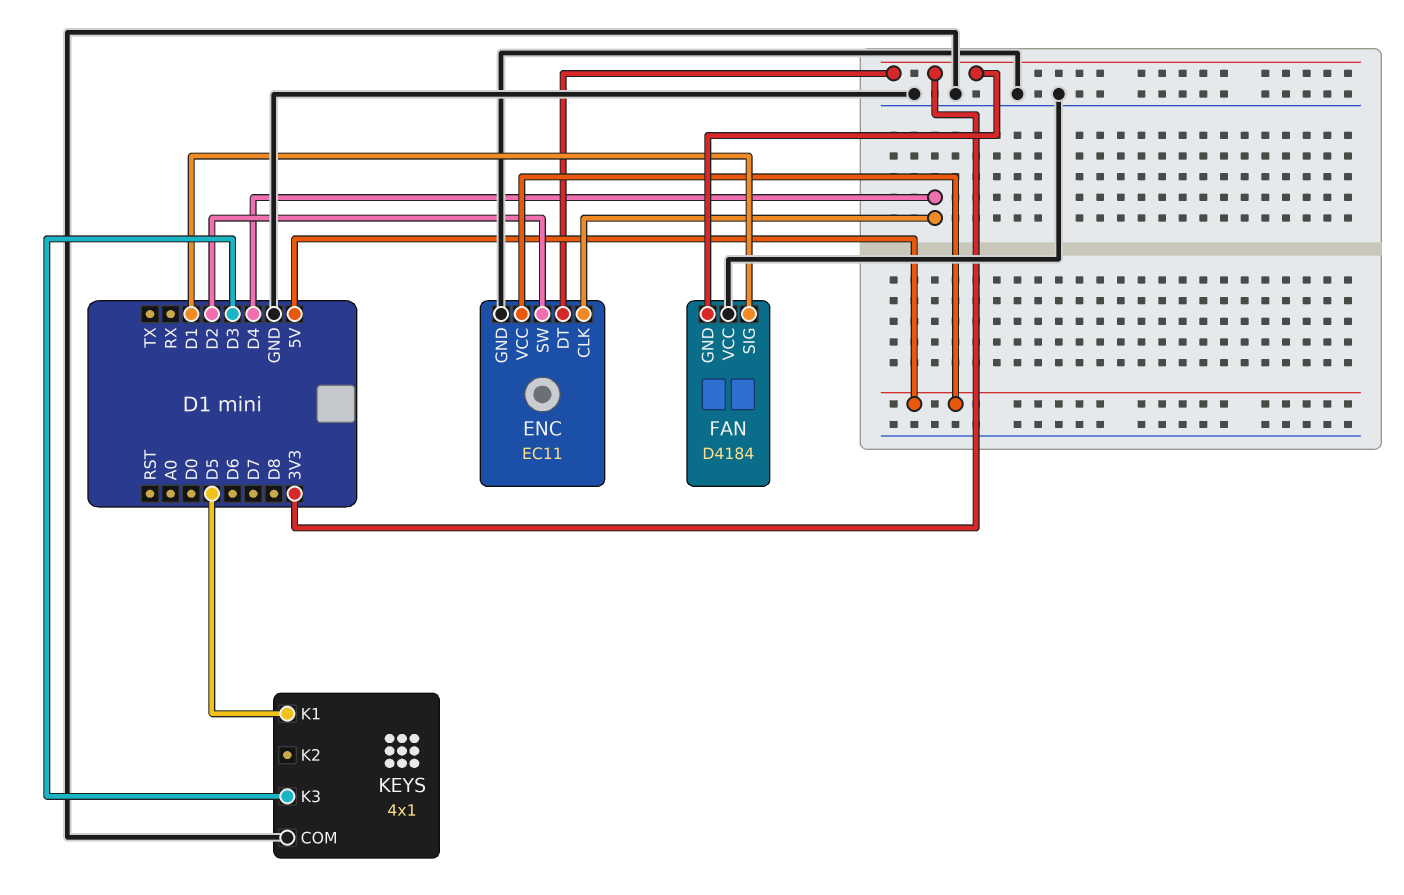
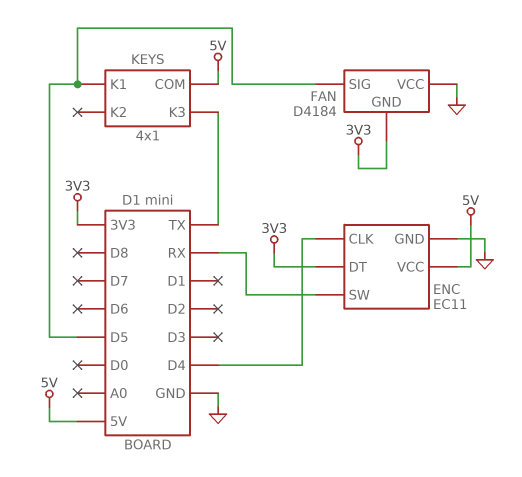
ENC pin SW: D2 -> RX
FAN pin SIG: D1 -> D5
KEYS pin COM: GND -> 5V
KEYS pin K3: D3 -> TX

